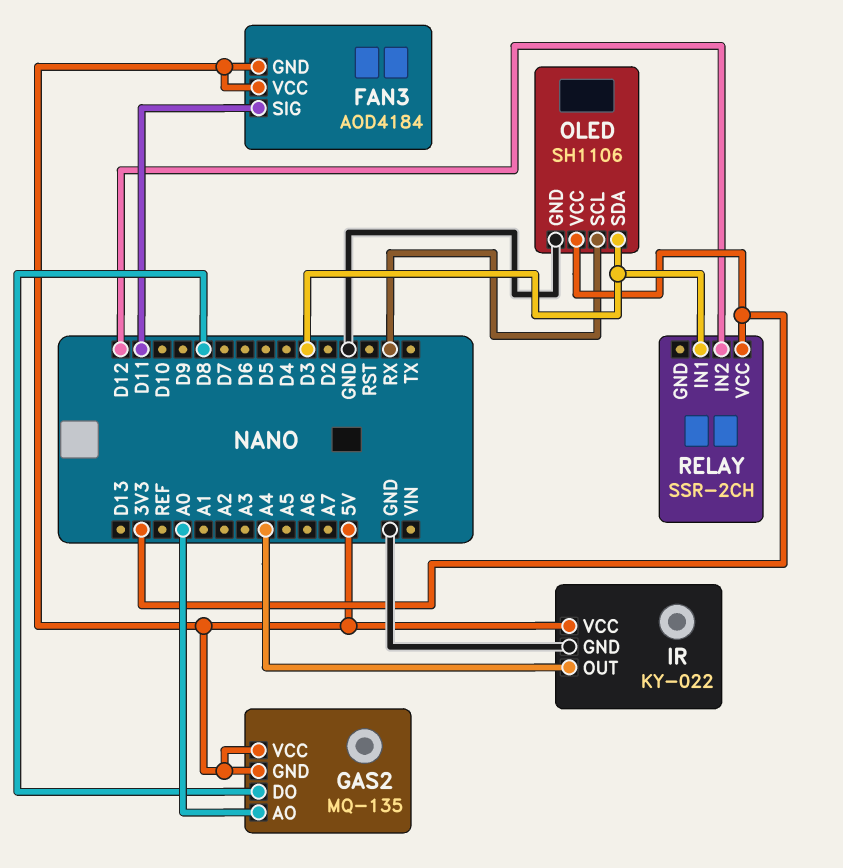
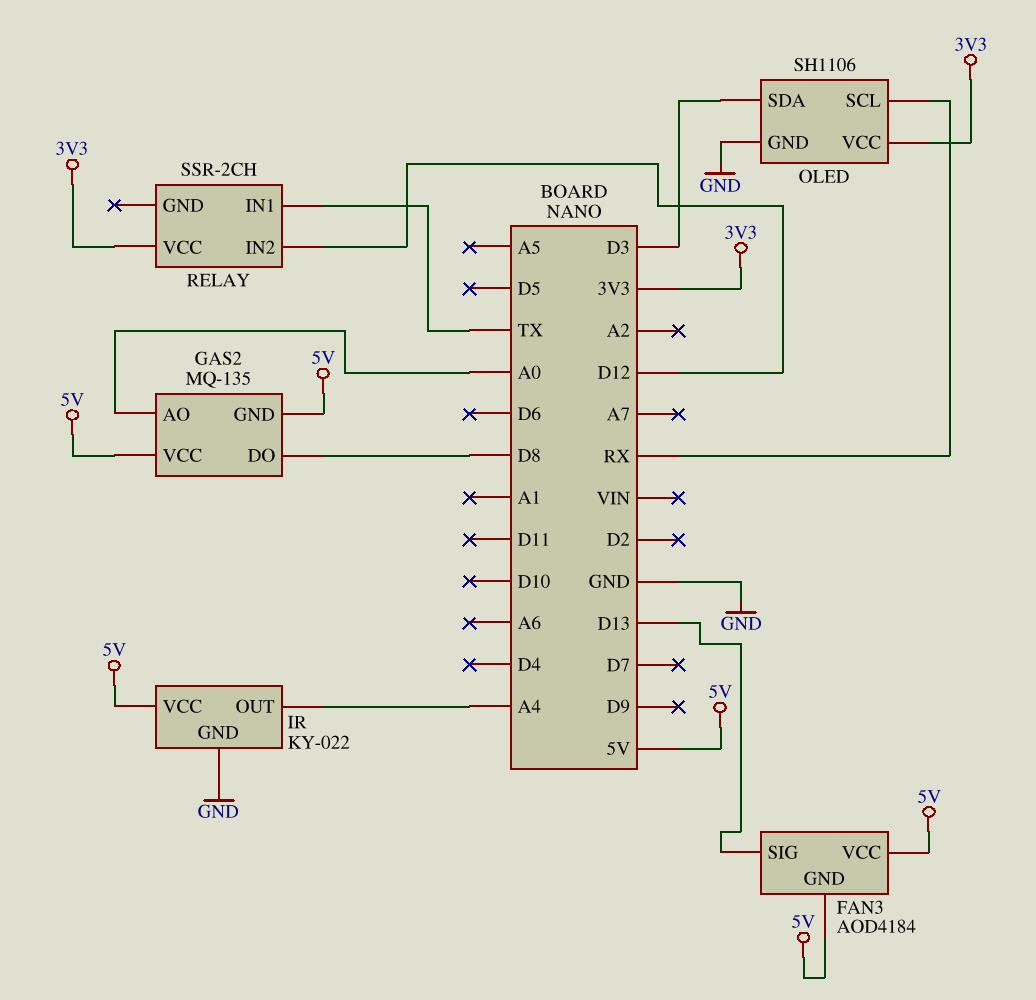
FAN3 pin SIG: D11 -> D13
RELAY pin IN1: D3 -> TX

